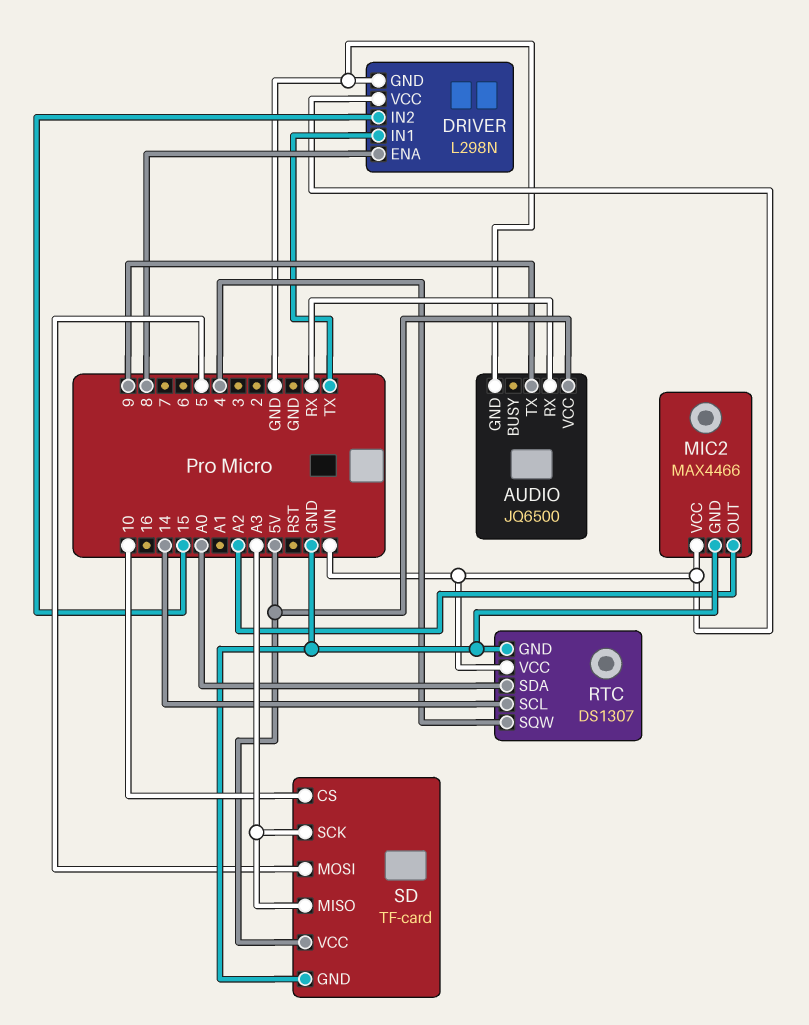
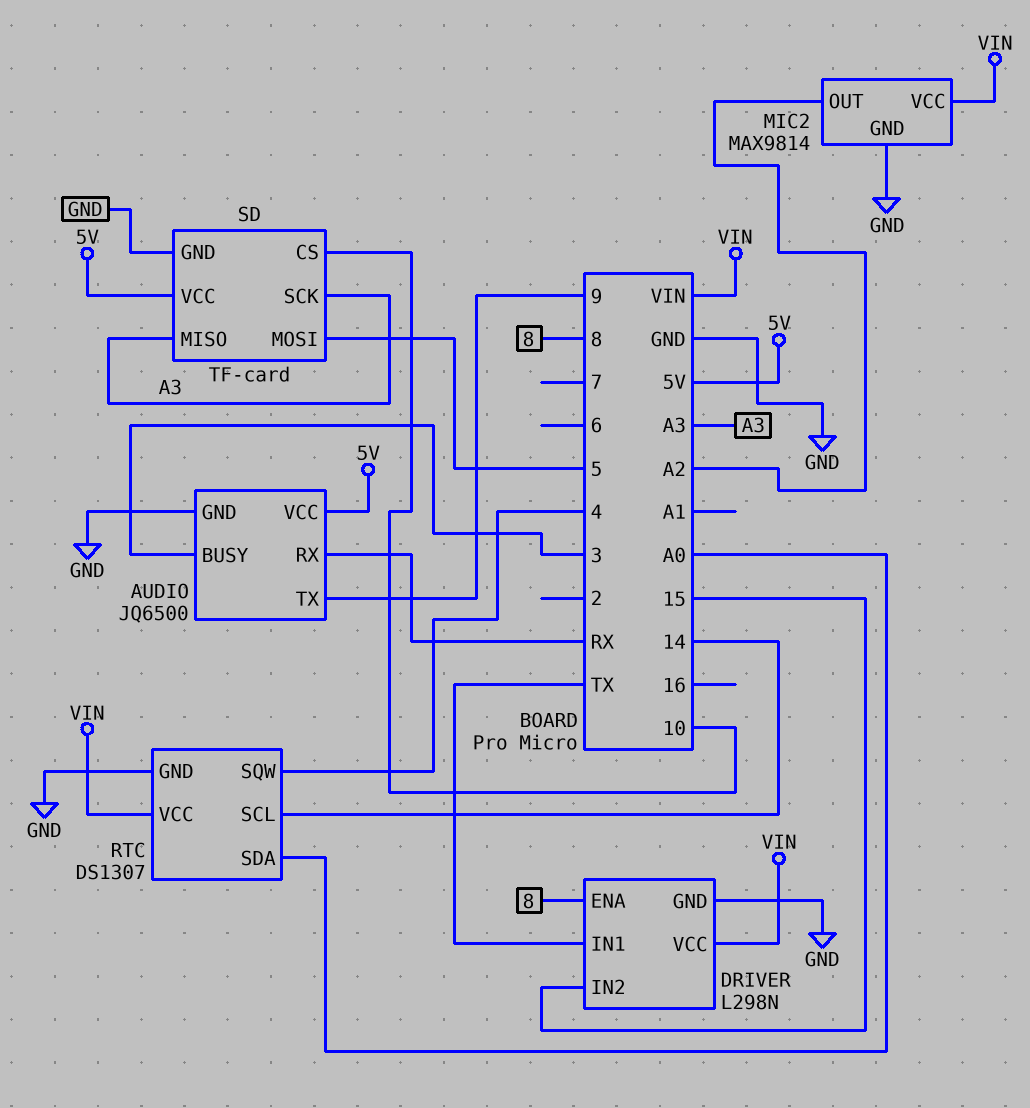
AUDIO pin BUSY: none -> 3
MIC2: MAX4466 -> MAX9814

